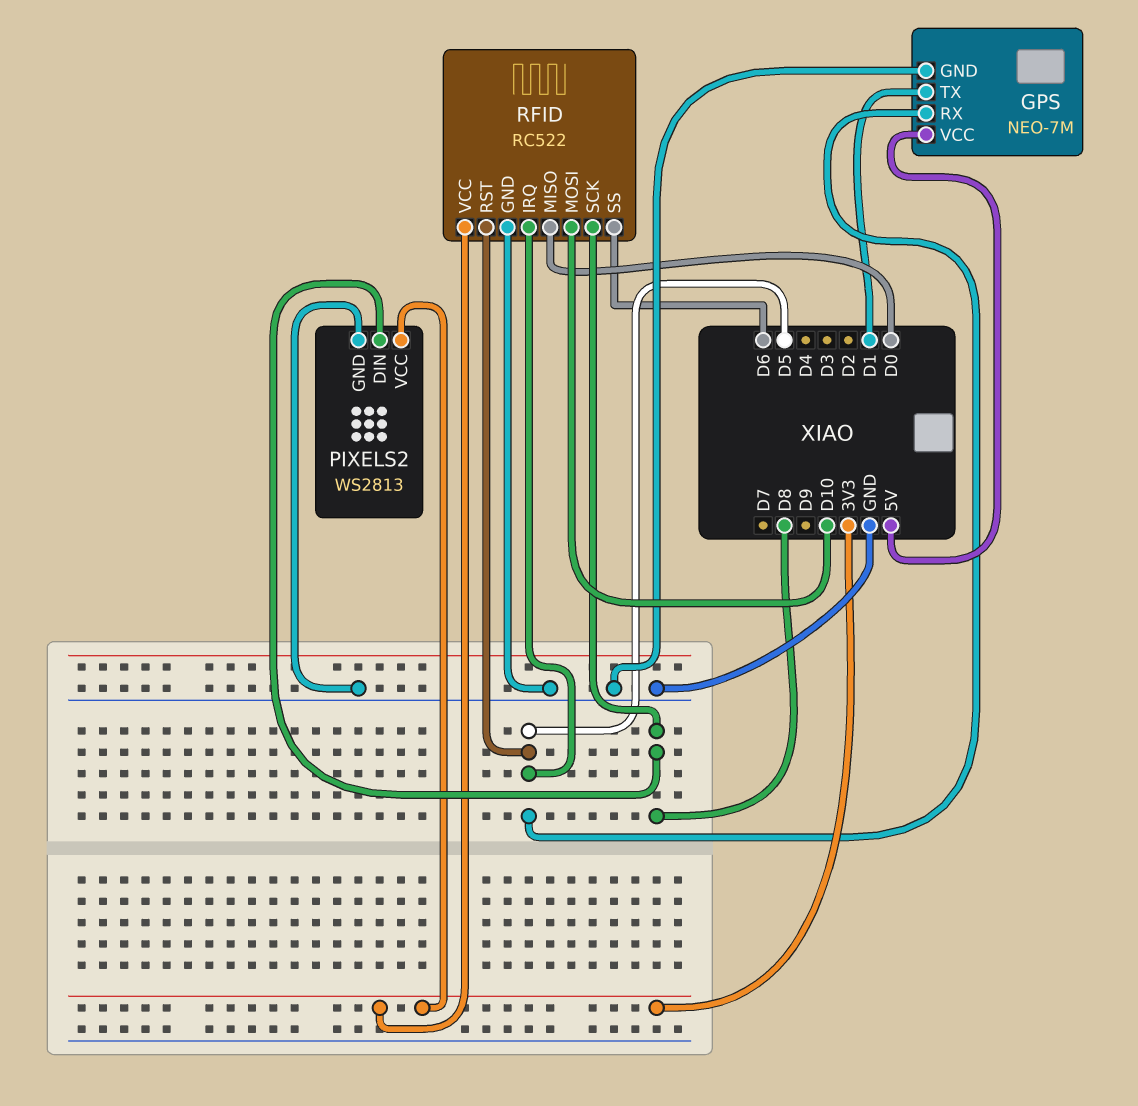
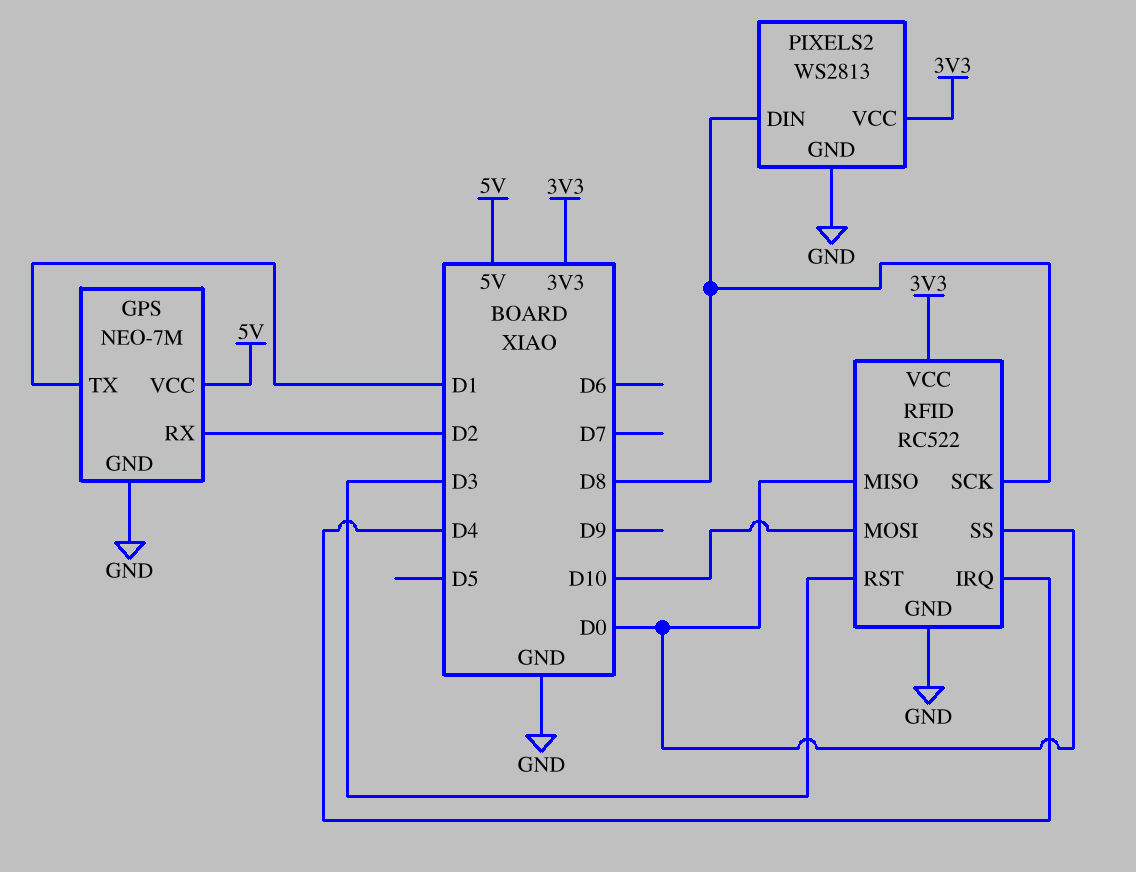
GPS pin RX: D5 -> D2
RFID pin IRQ: D5 -> D4
RFID pin RST: D5 -> D3
RFID pin SS: D6 -> D0

